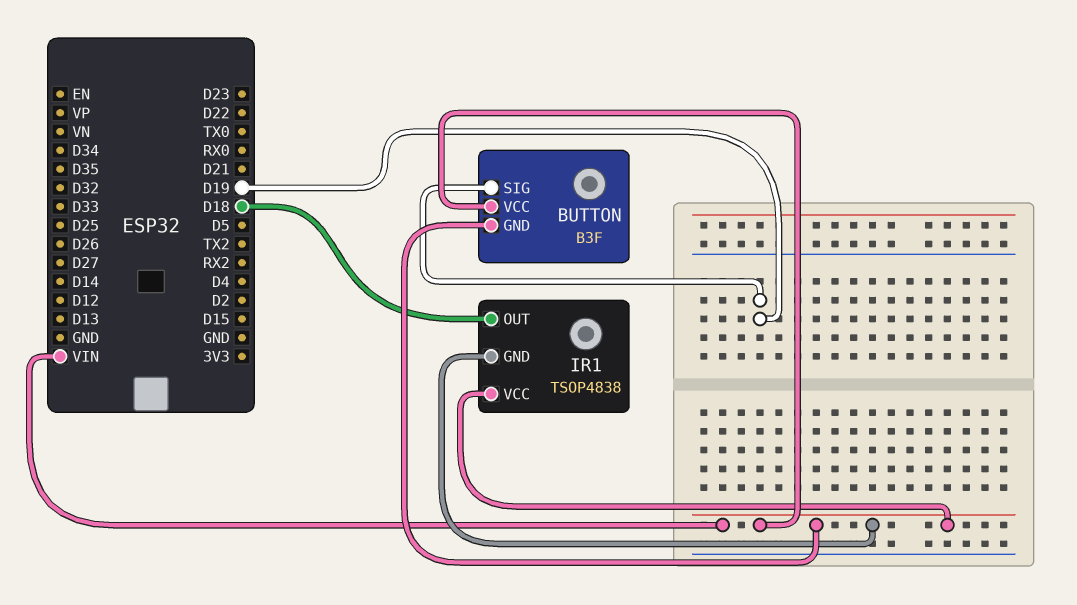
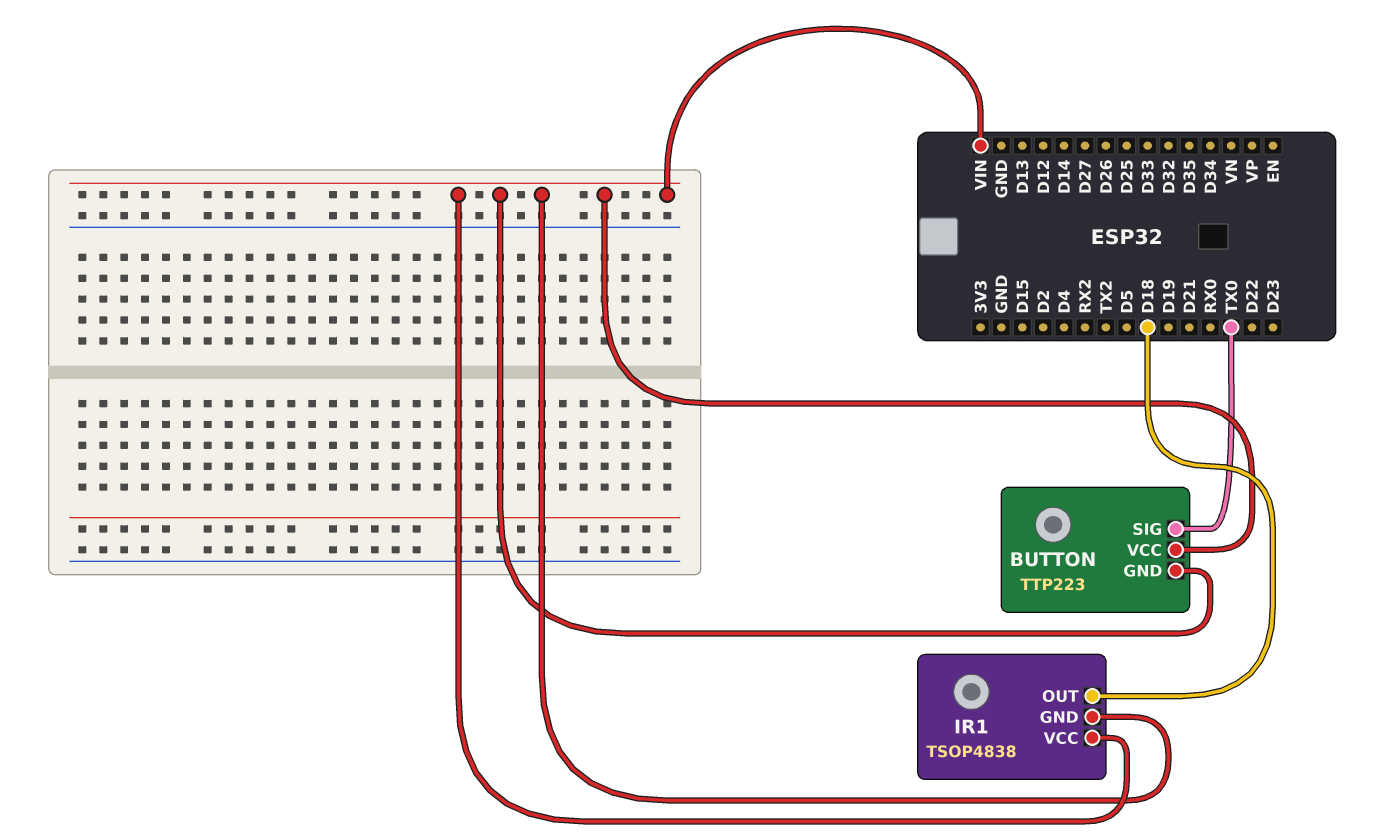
BUTTON: B3F -> TTP223
BUTTON pin SIG: D19 -> TX0

